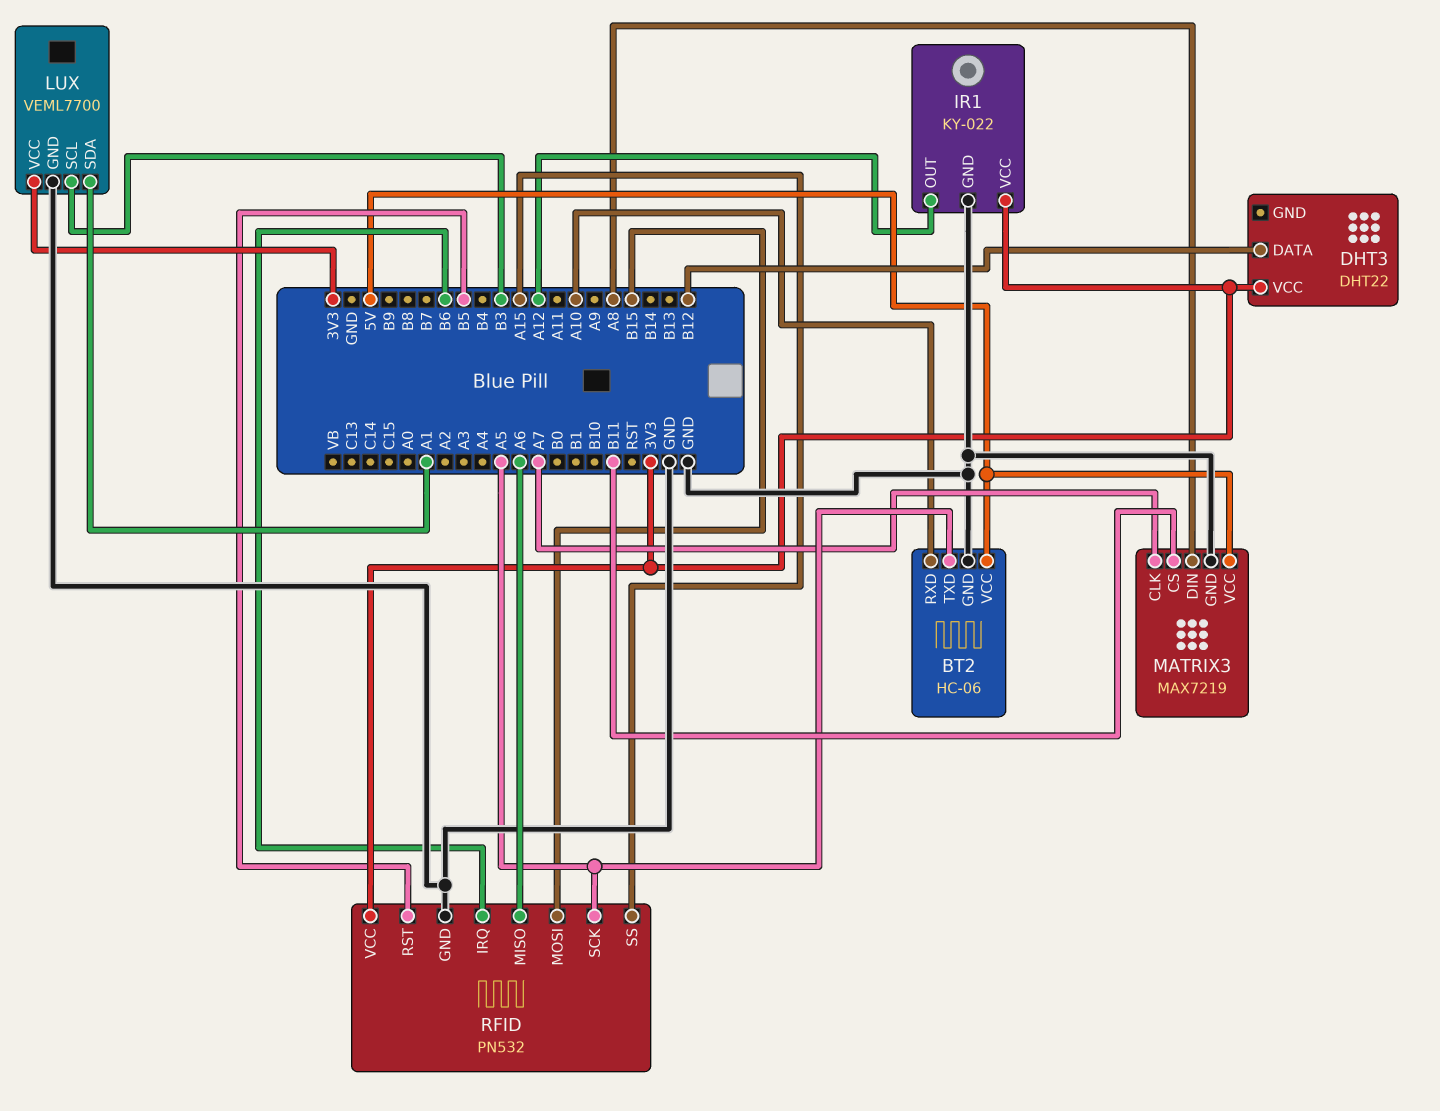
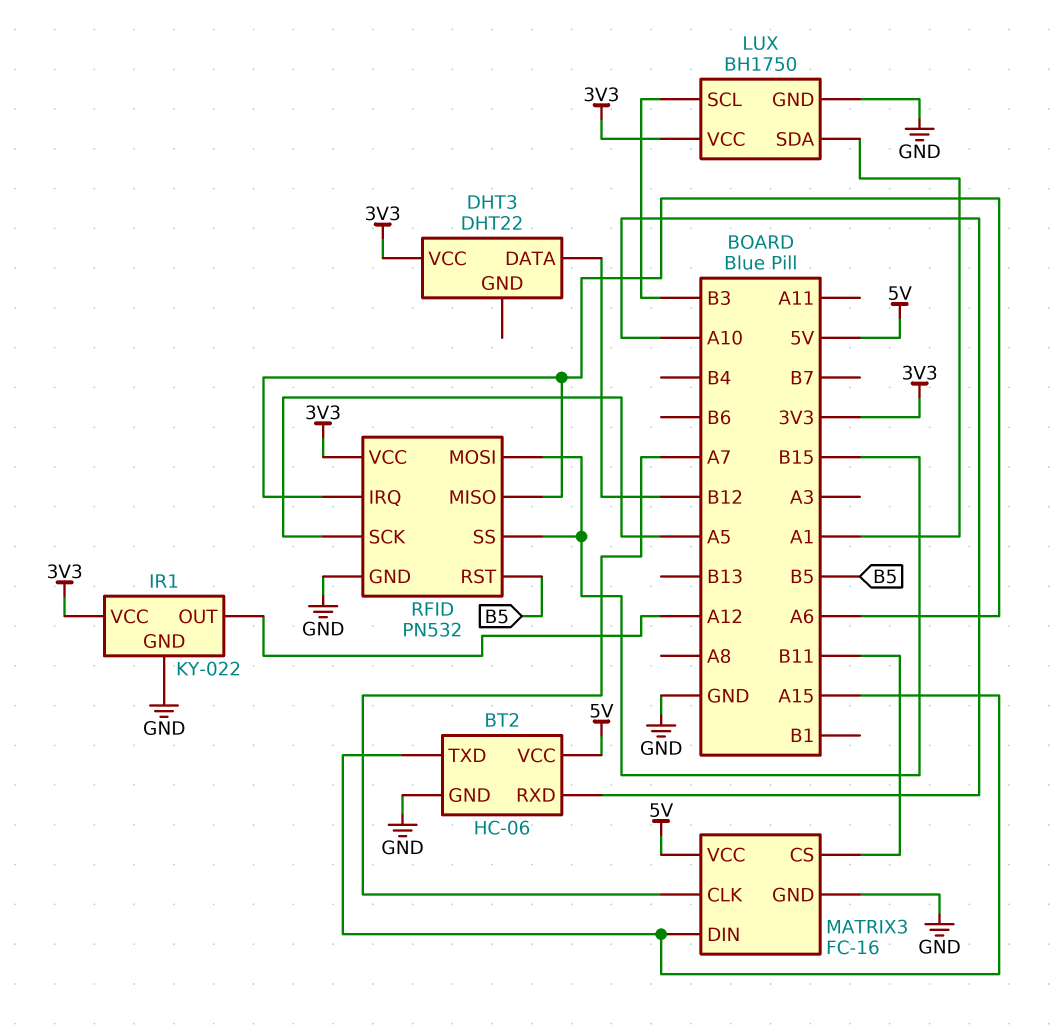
BT2 pin TXD: A5 -> A15
LUX: VEML7700 -> BH1750
MATRIX3: MAX7219 -> FC-16
MATRIX3 pin DIN: A8 -> A15
RFID pin IRQ: B6 -> A6
RFID pin SS: A15 -> B15

